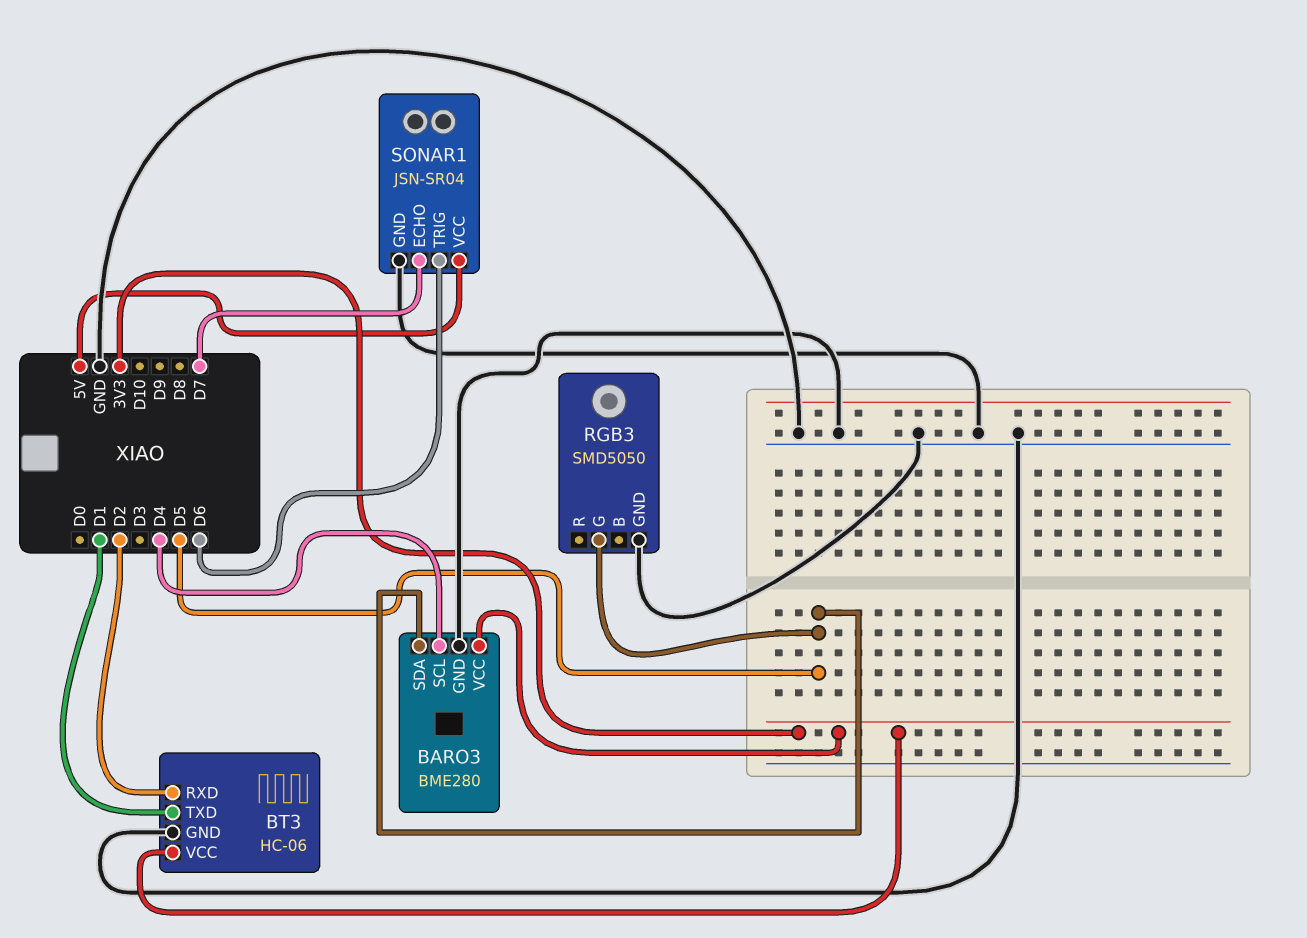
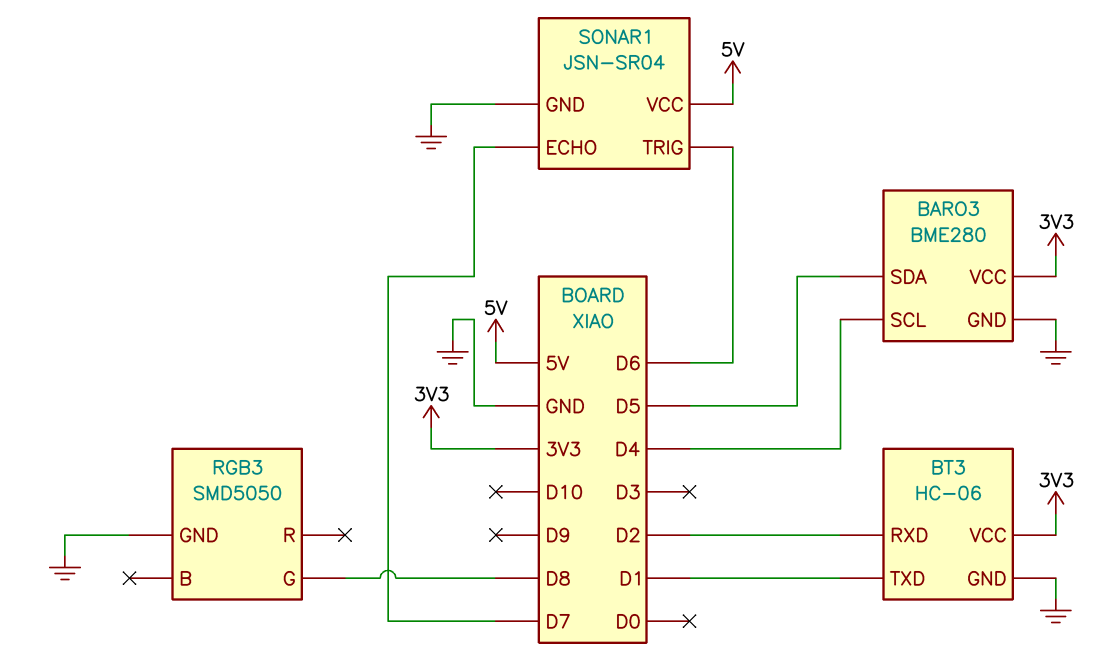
RGB3 pin G: D5 -> D8

